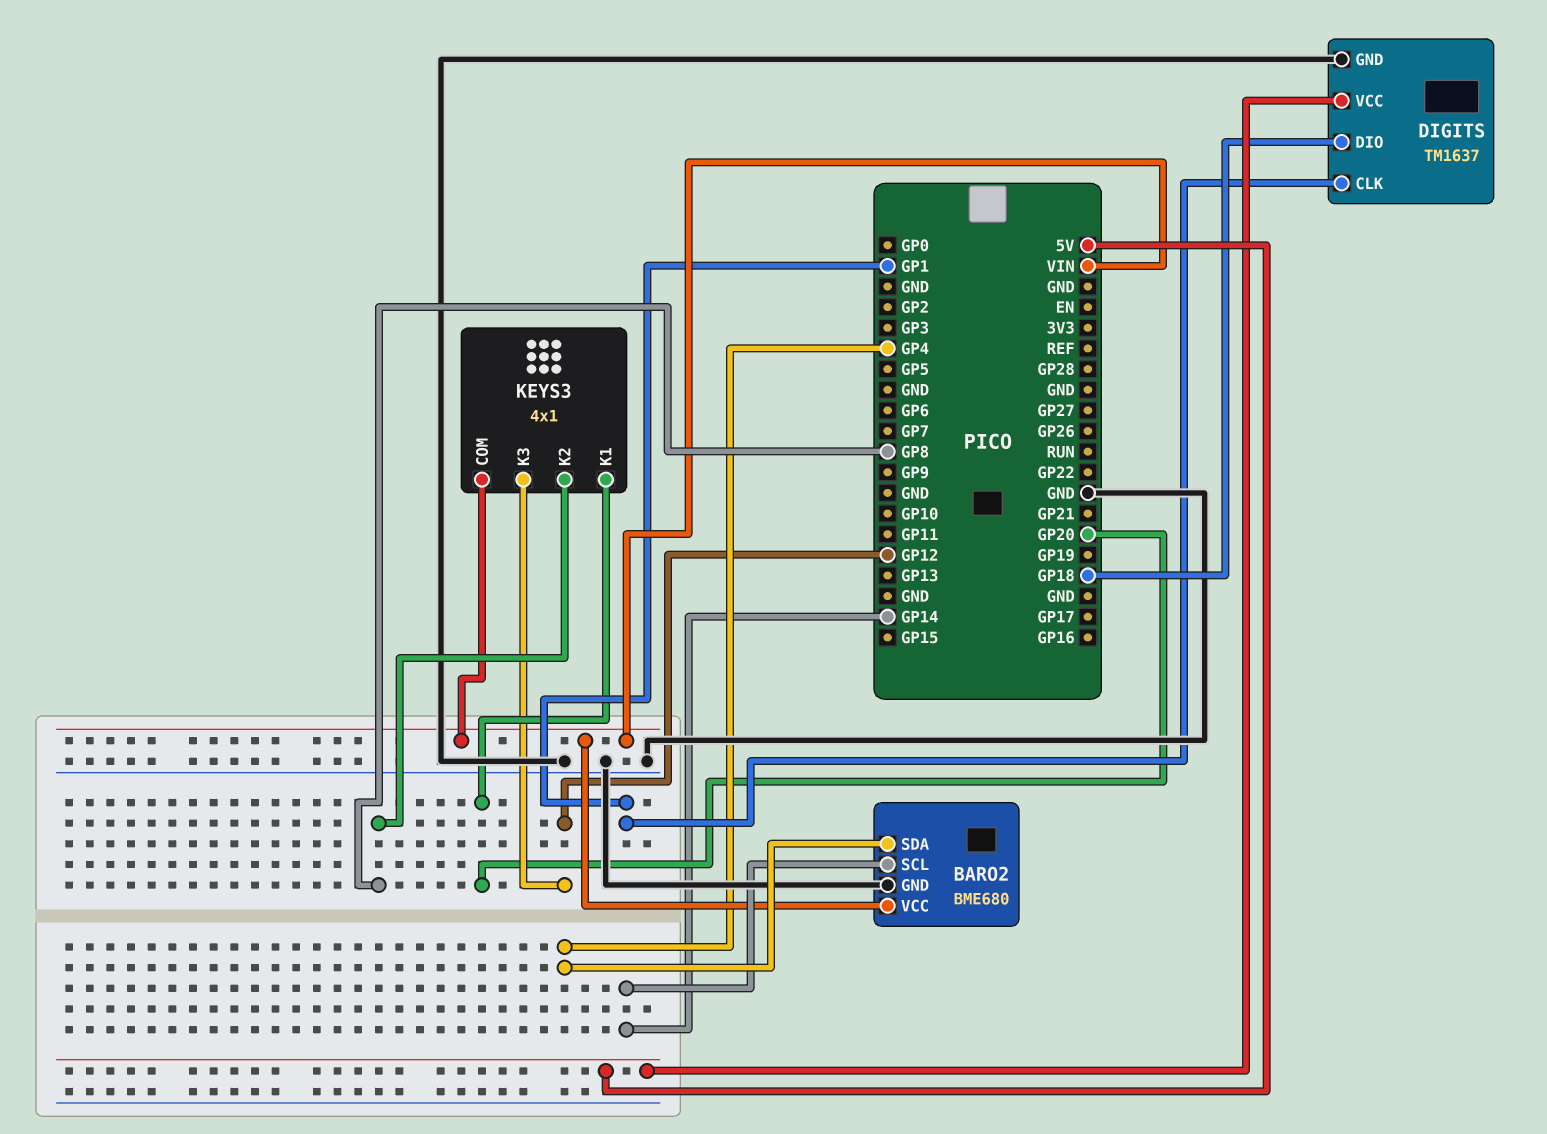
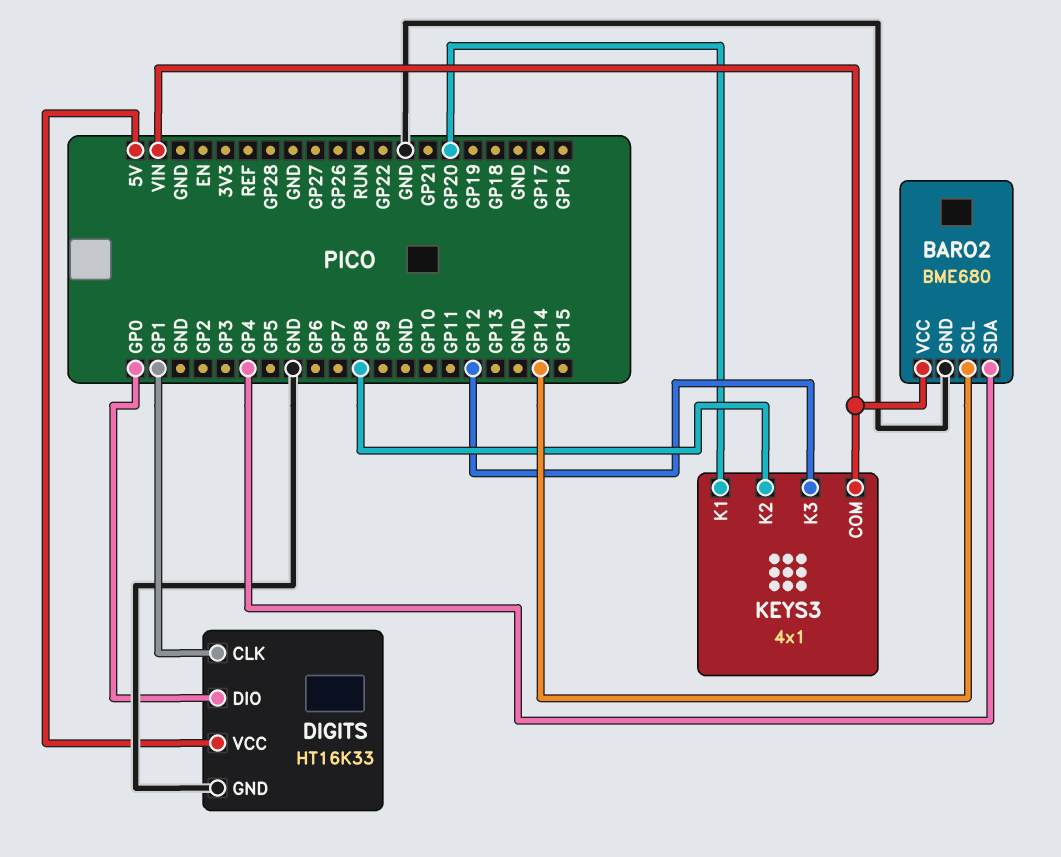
DIGITS: TM1637 -> HT16K33
DIGITS pin DIO: GP18 -> GP0

